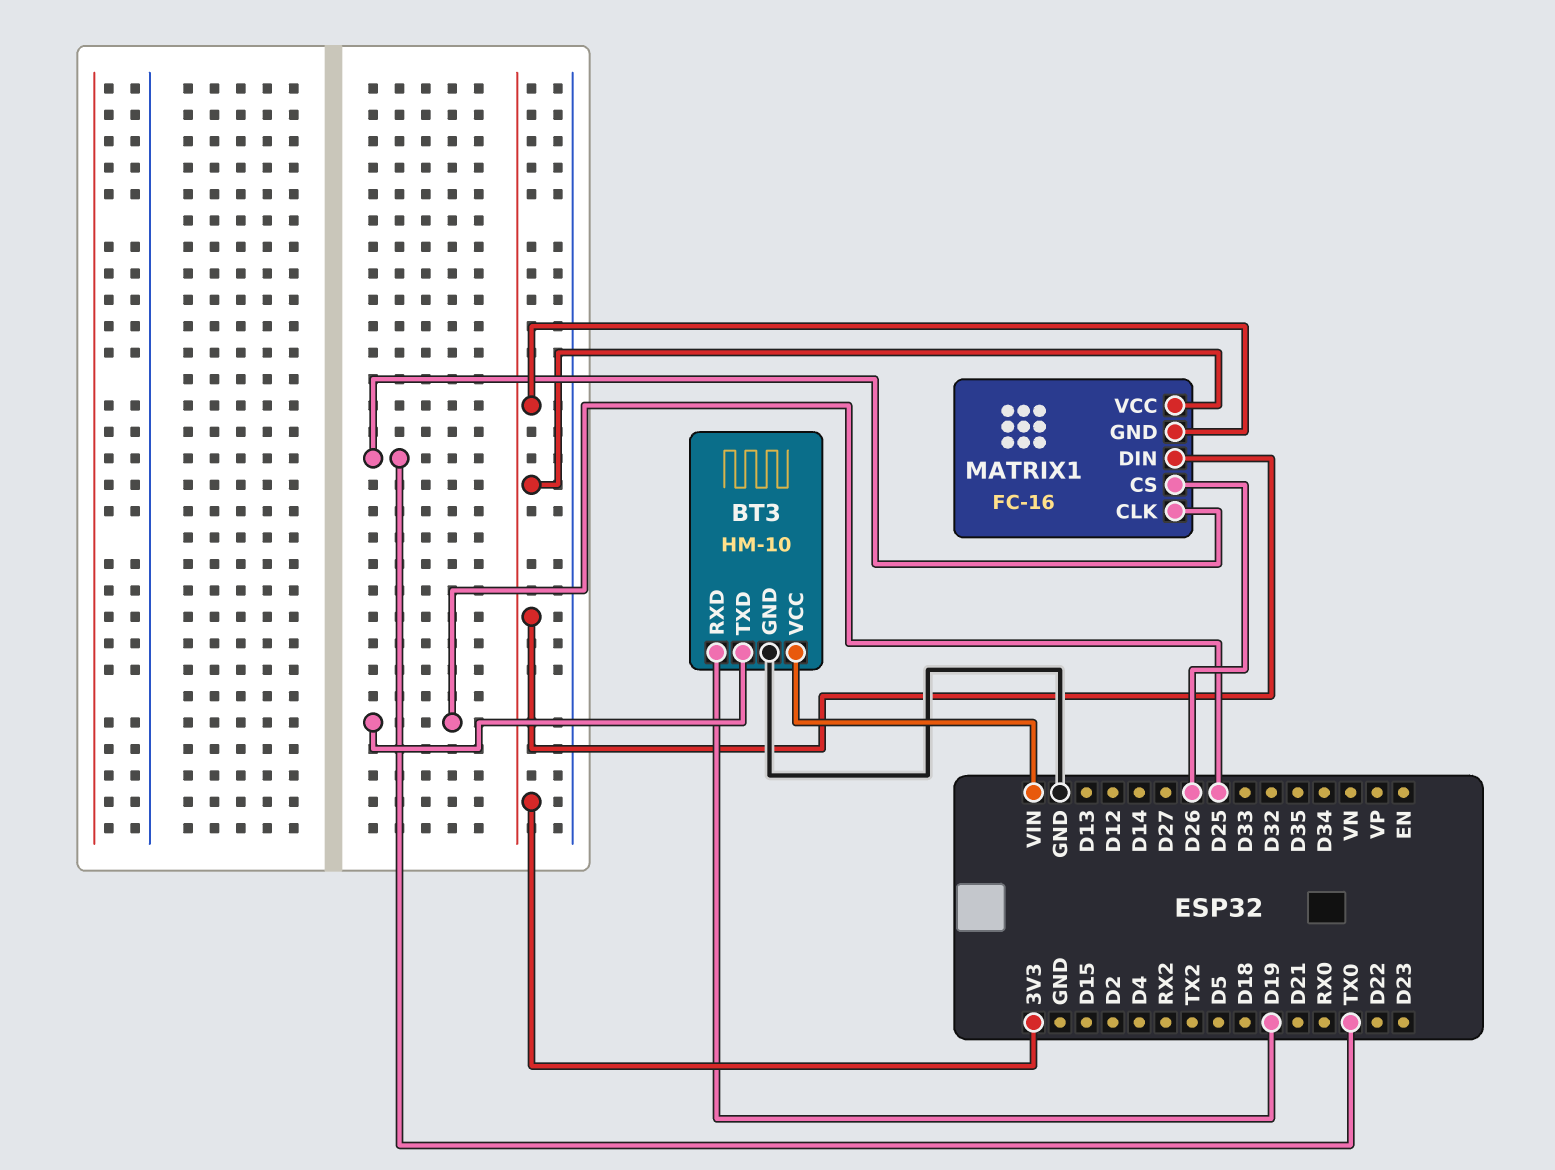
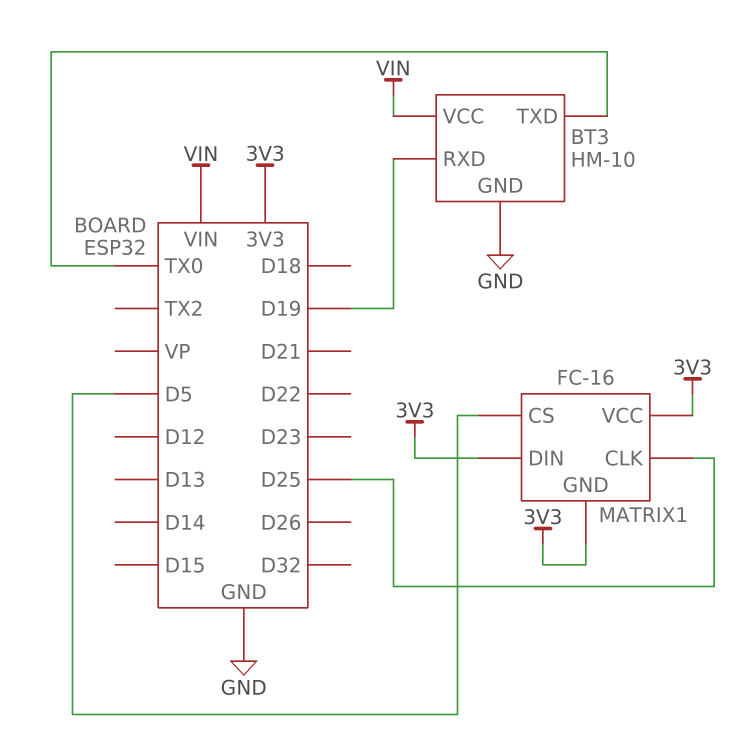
BT3 pin TXD: D25 -> TX0
MATRIX1 pin CLK: TX0 -> D25
MATRIX1 pin CS: D26 -> D5

